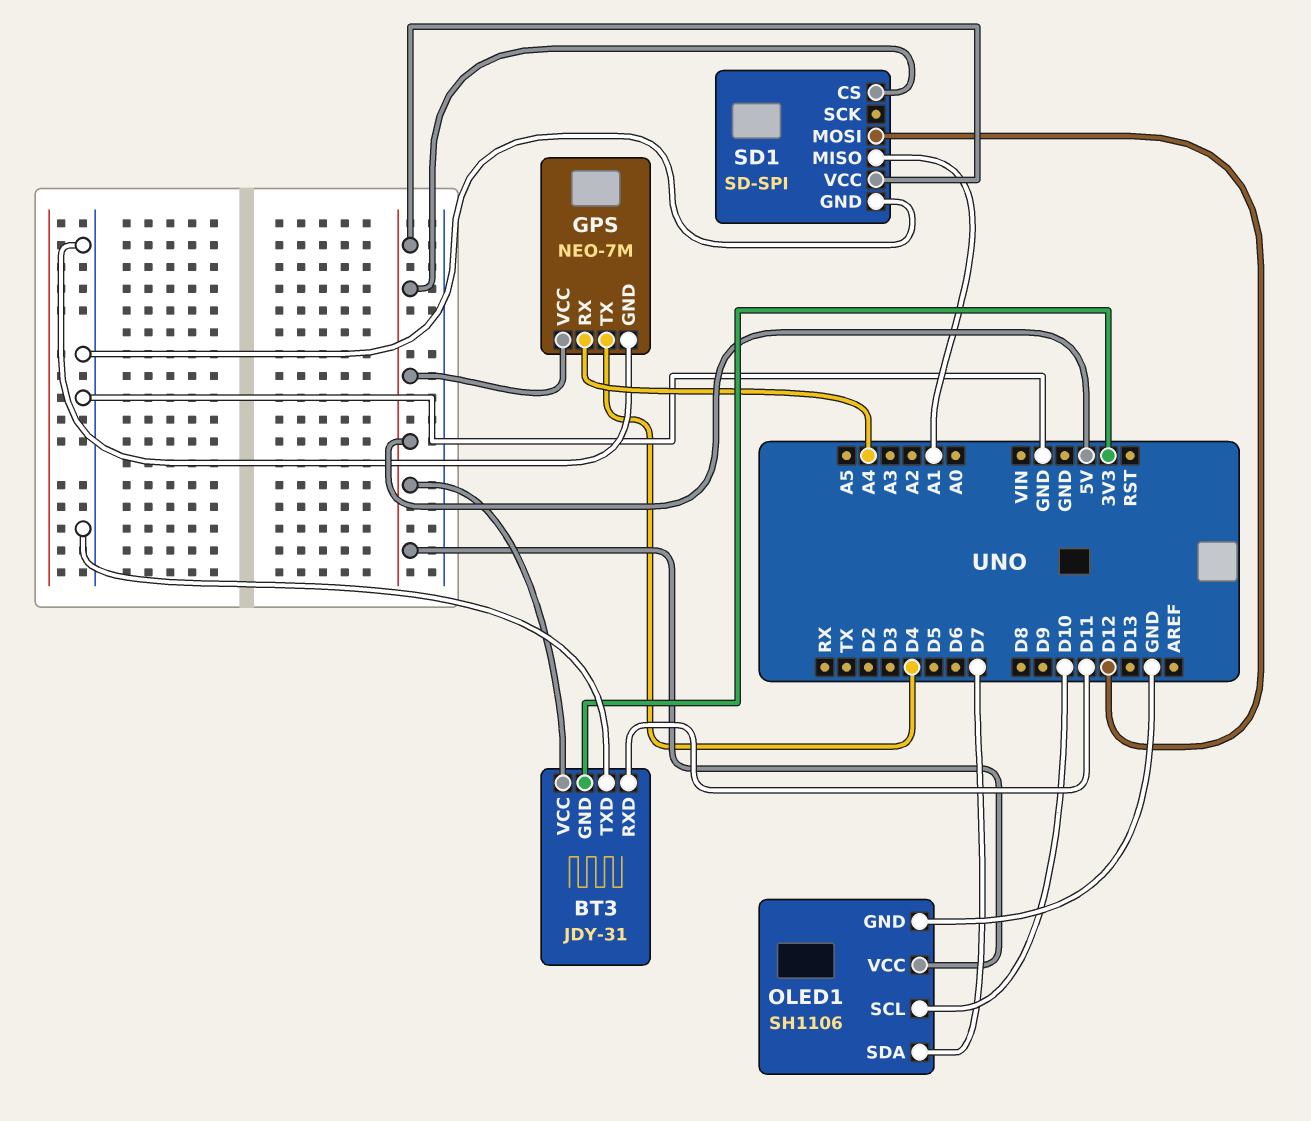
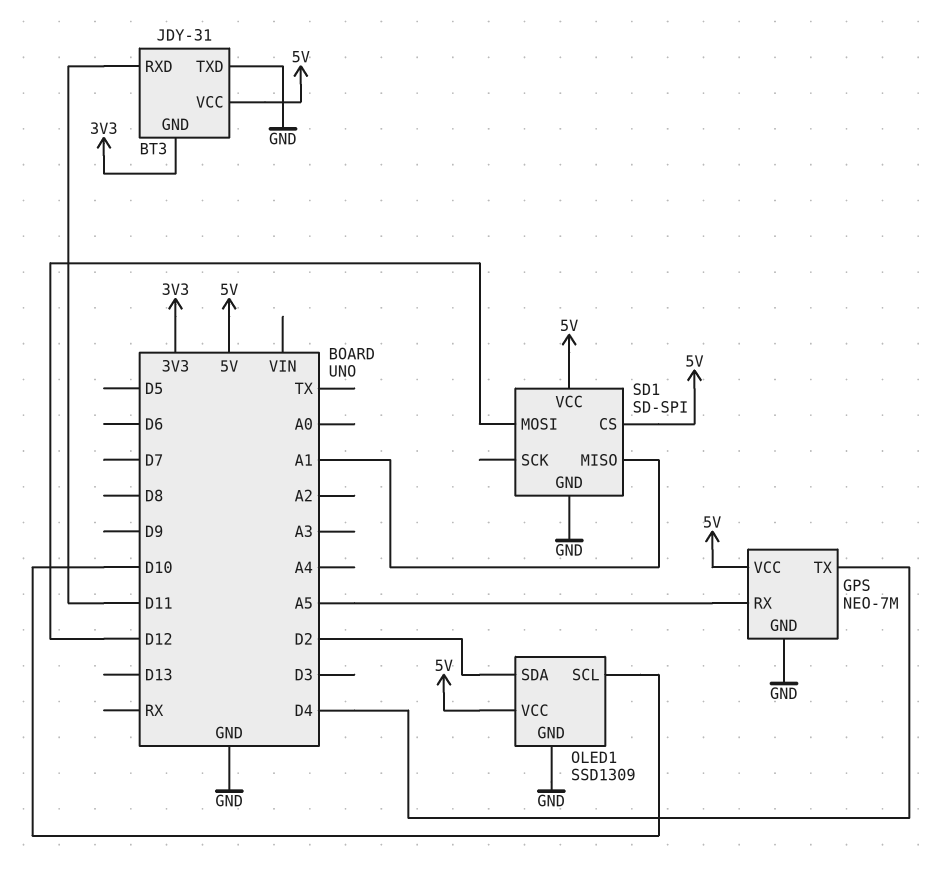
GPS pin RX: A4 -> A5
OLED1: SH1106 -> SSD1309
OLED1 pin SDA: D7 -> D2

